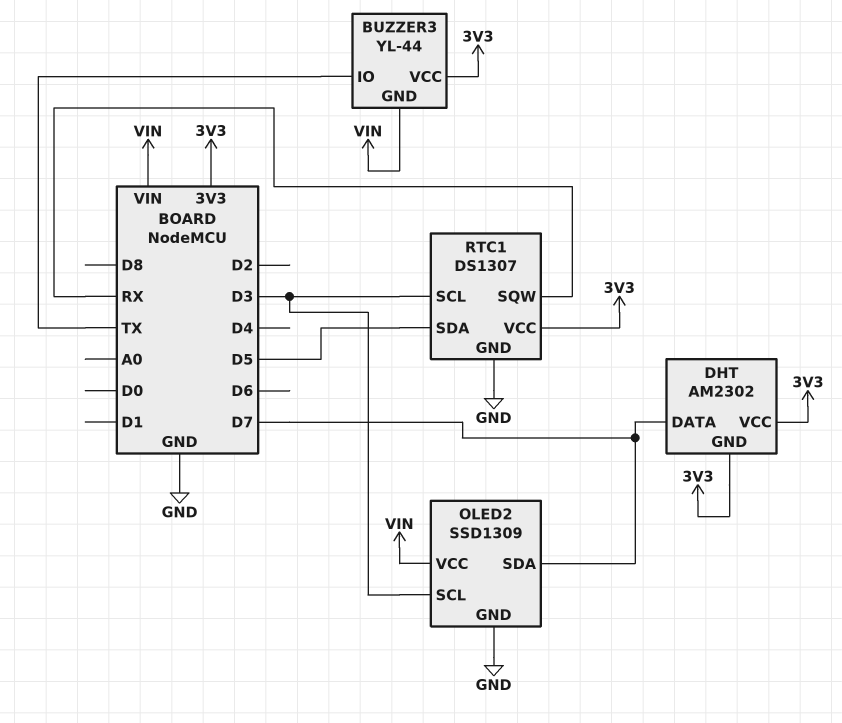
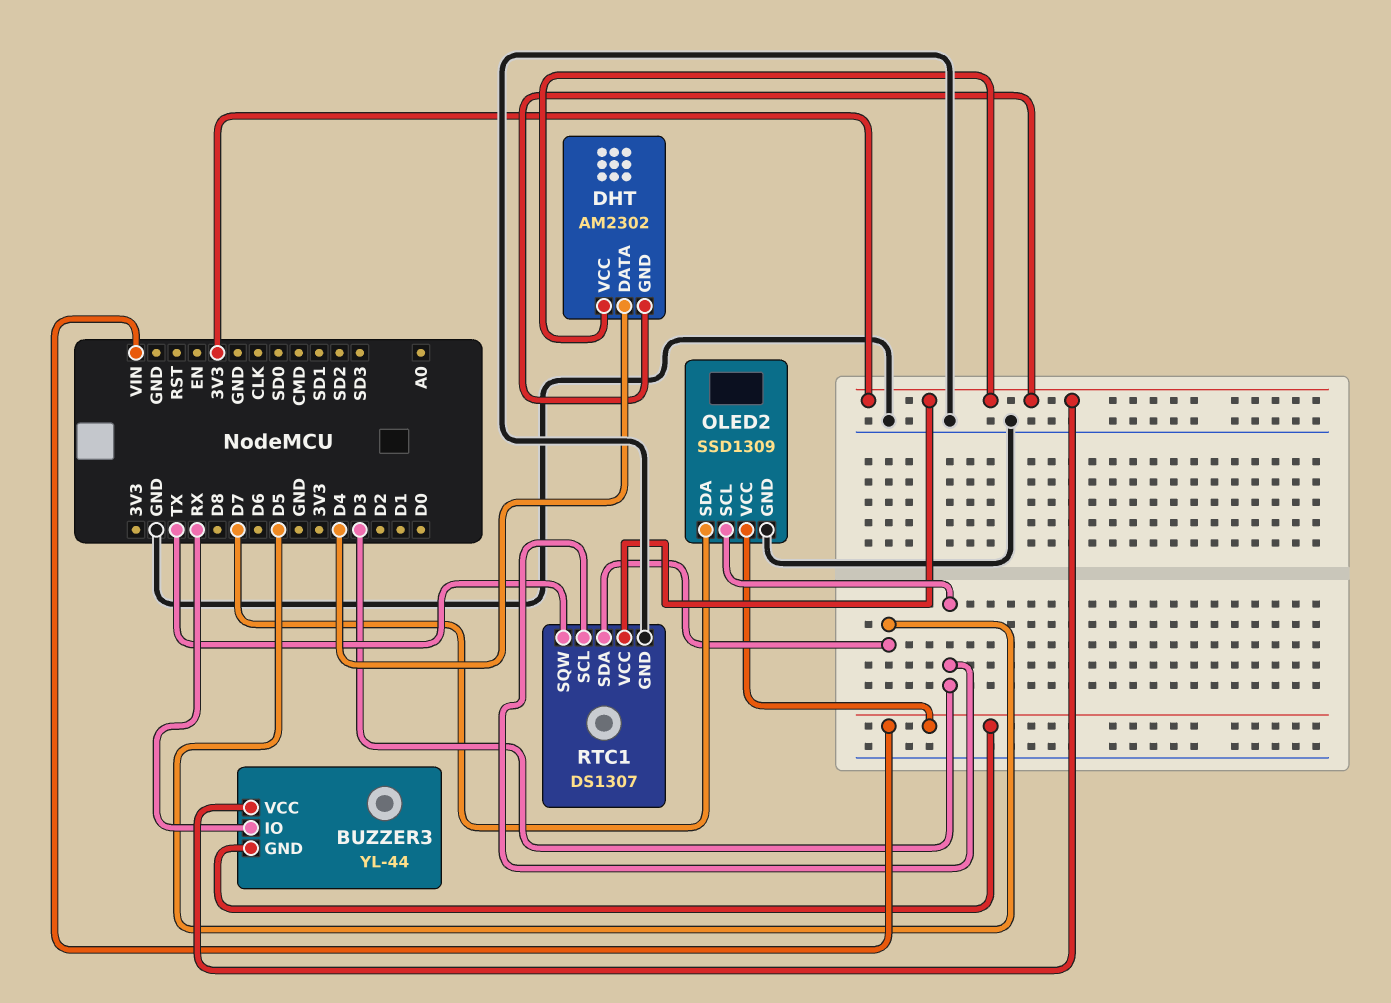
BUZZER3 pin IO: TX -> RX
DHT pin DATA: D7 -> D4
RTC1 pin SQW: RX -> TX

